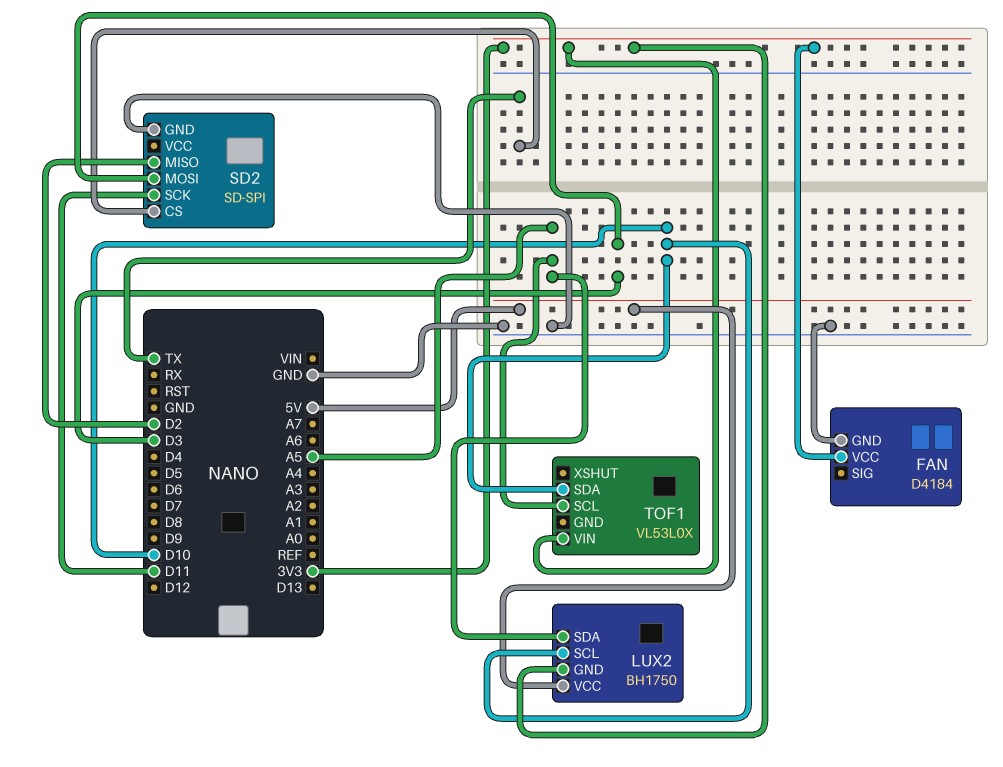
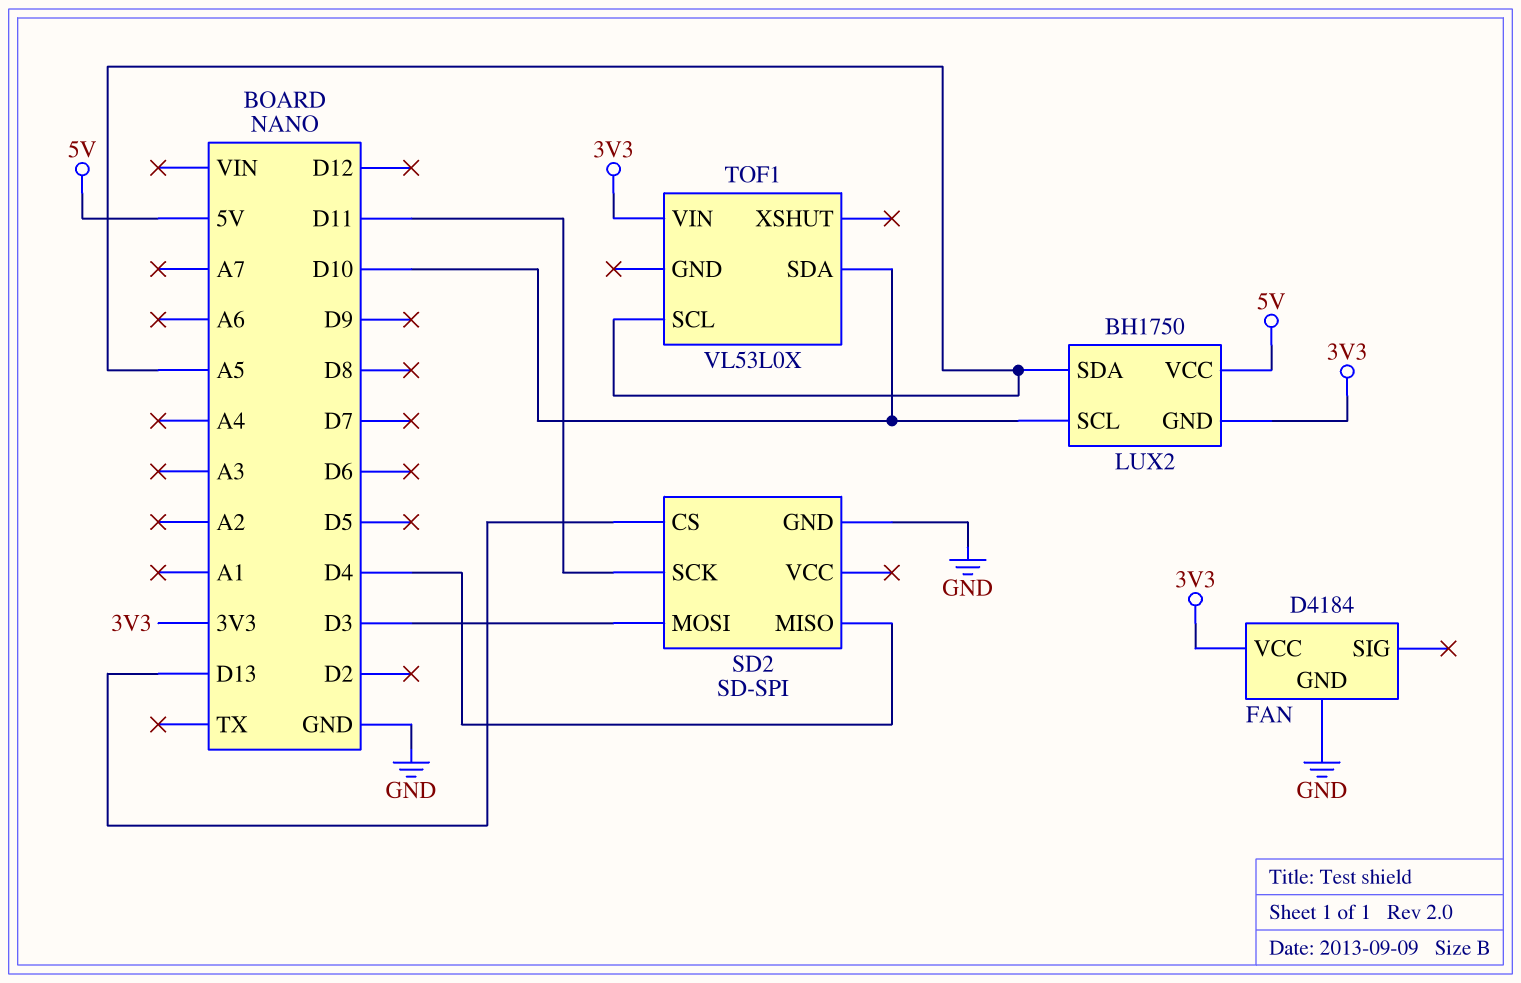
SD2 pin CS: TX -> D13
SD2 pin MISO: D2 -> D4

